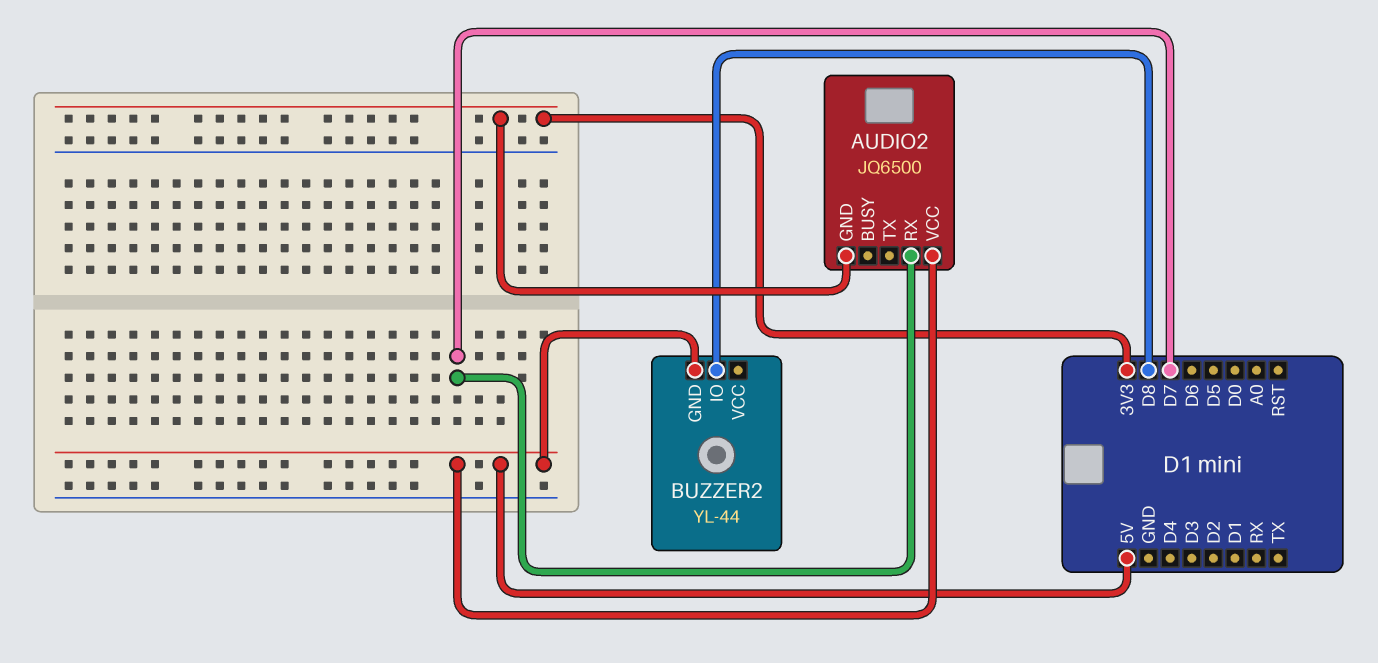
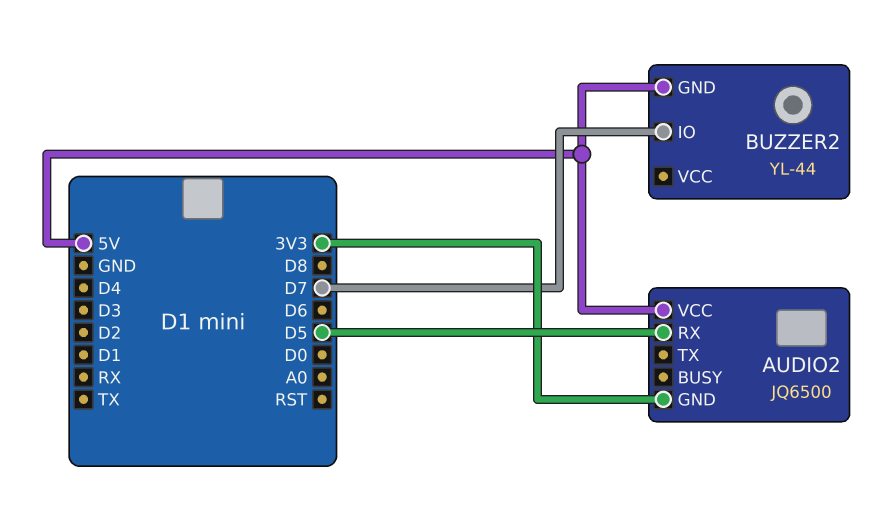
AUDIO2 pin RX: D7 -> D5
BUZZER2 pin IO: D8 -> D7

